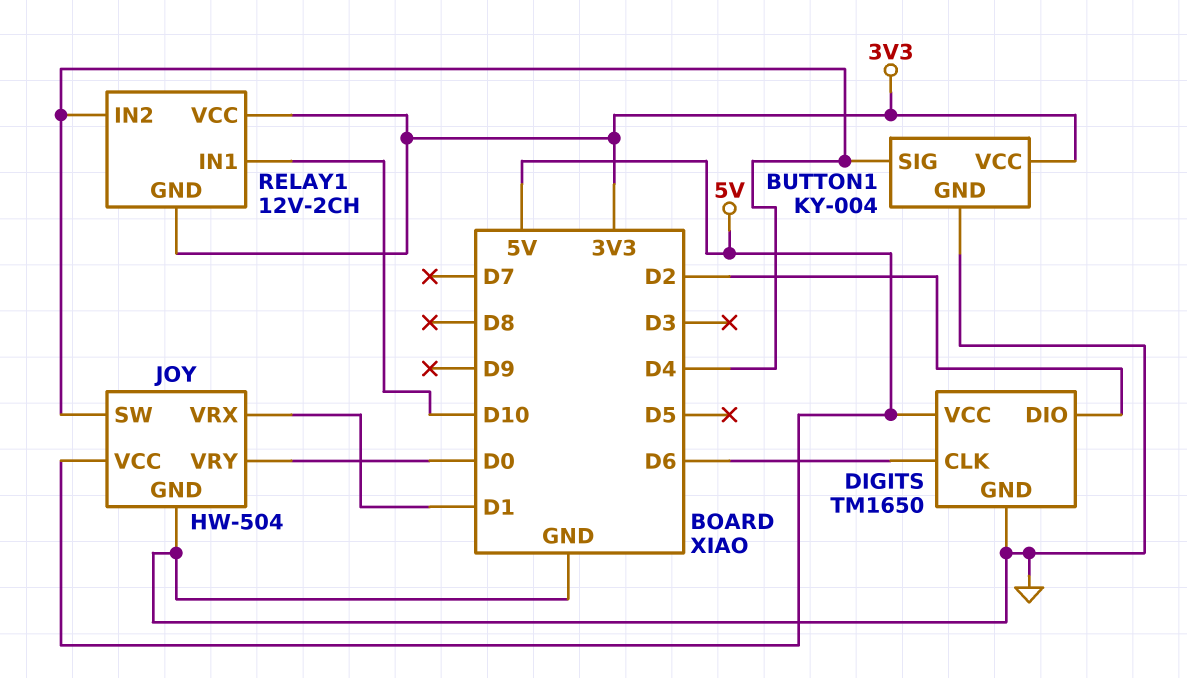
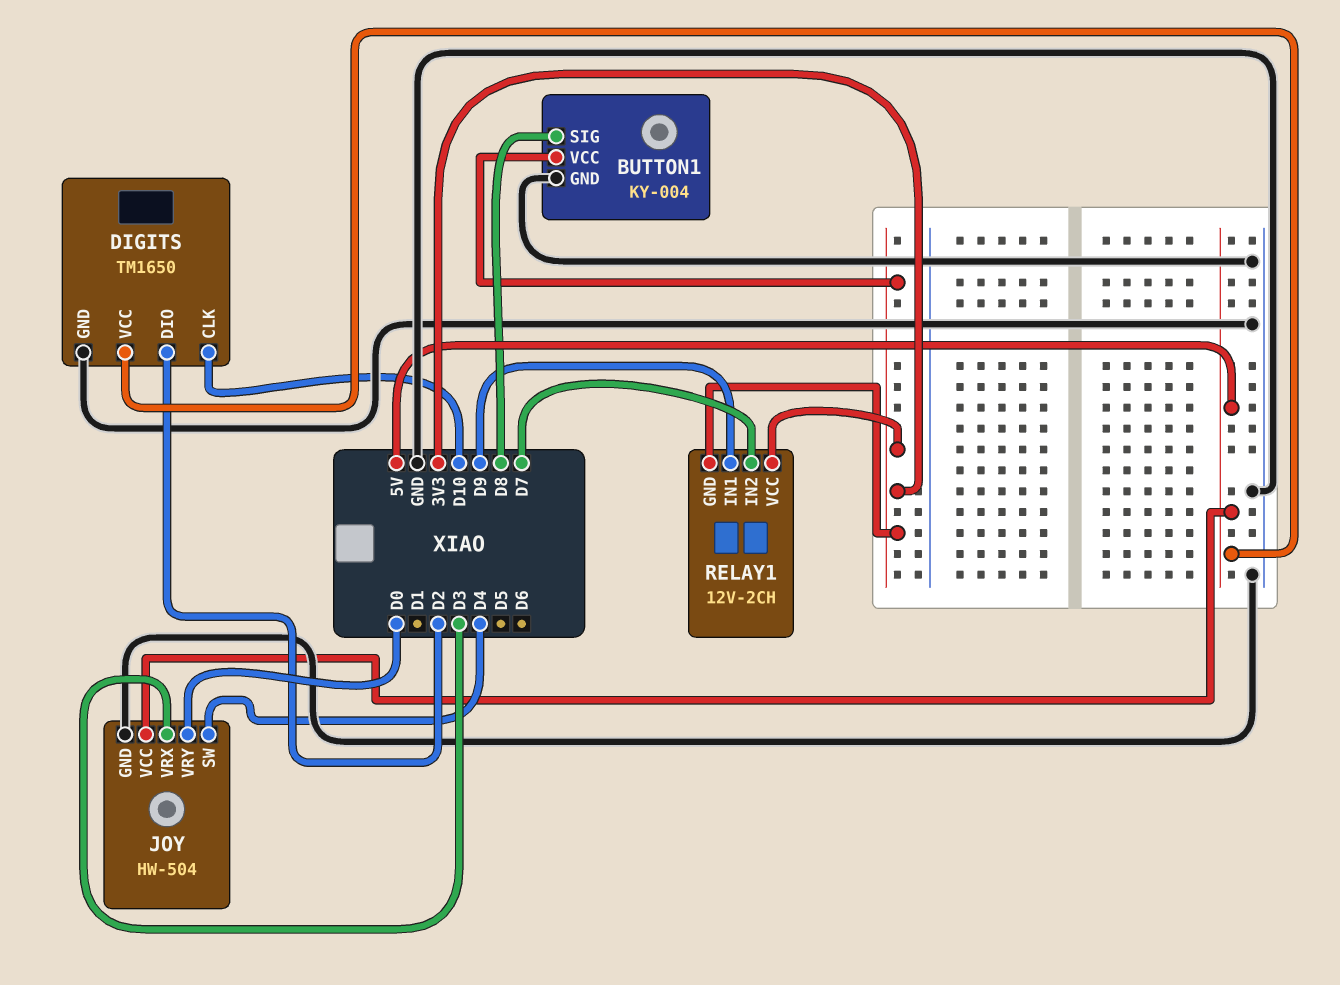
BUTTON1 pin SIG: D4 -> D8
DIGITS pin CLK: D6 -> D10
JOY pin VRX: D1 -> D3
RELAY1 pin IN1: D10 -> D9
RELAY1 pin IN2: D4 -> D7

